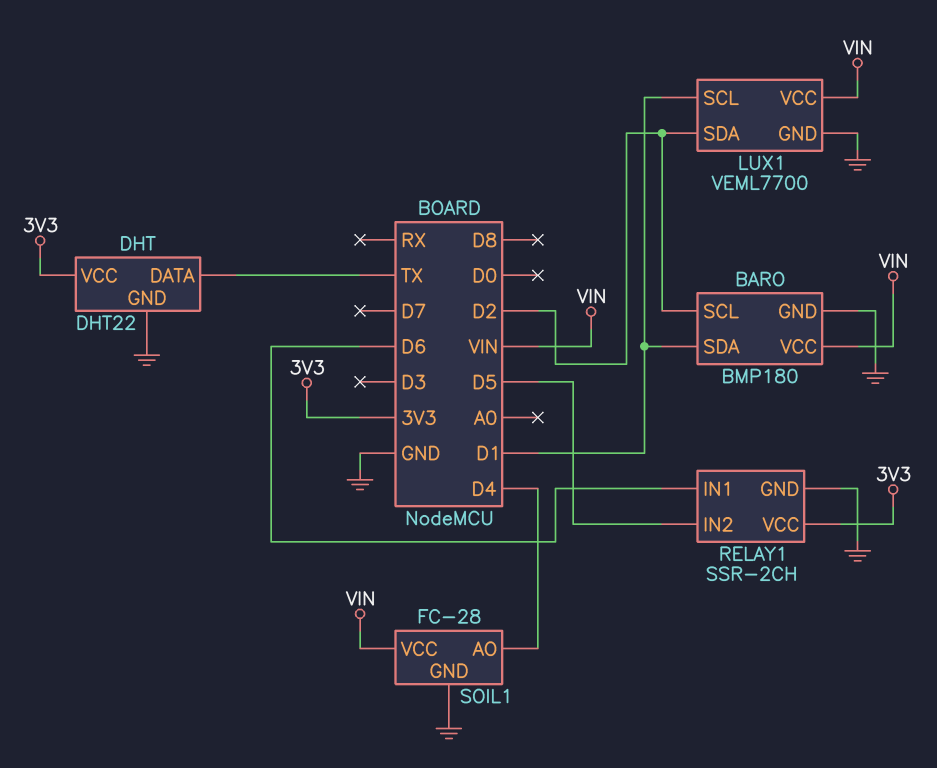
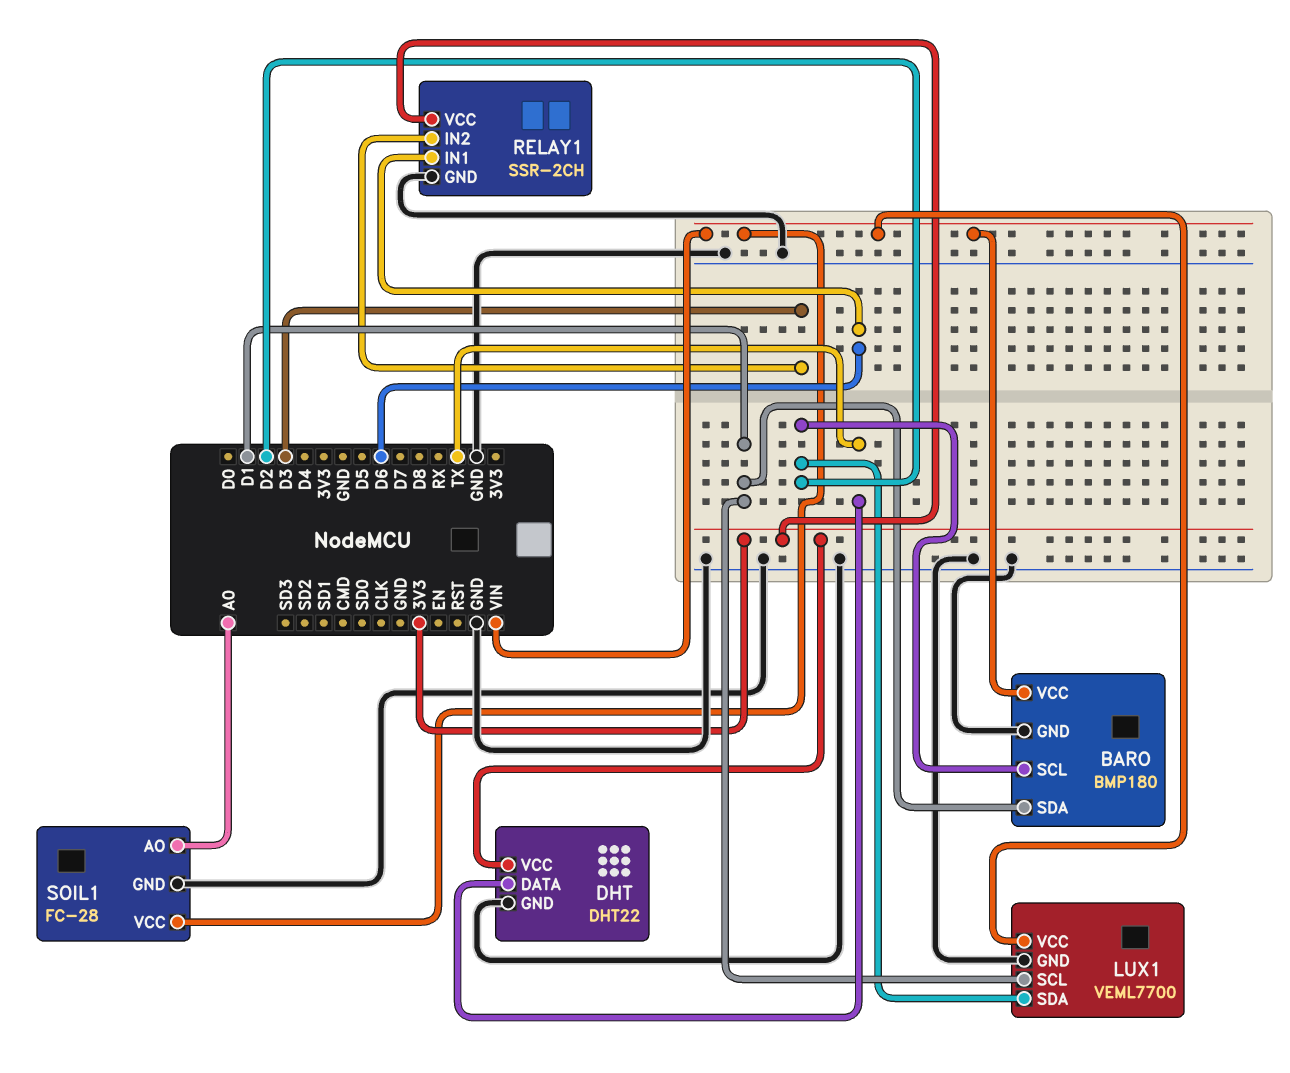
RELAY1 pin IN2: D5 -> D3
SOIL1 pin AO: D4 -> A0

